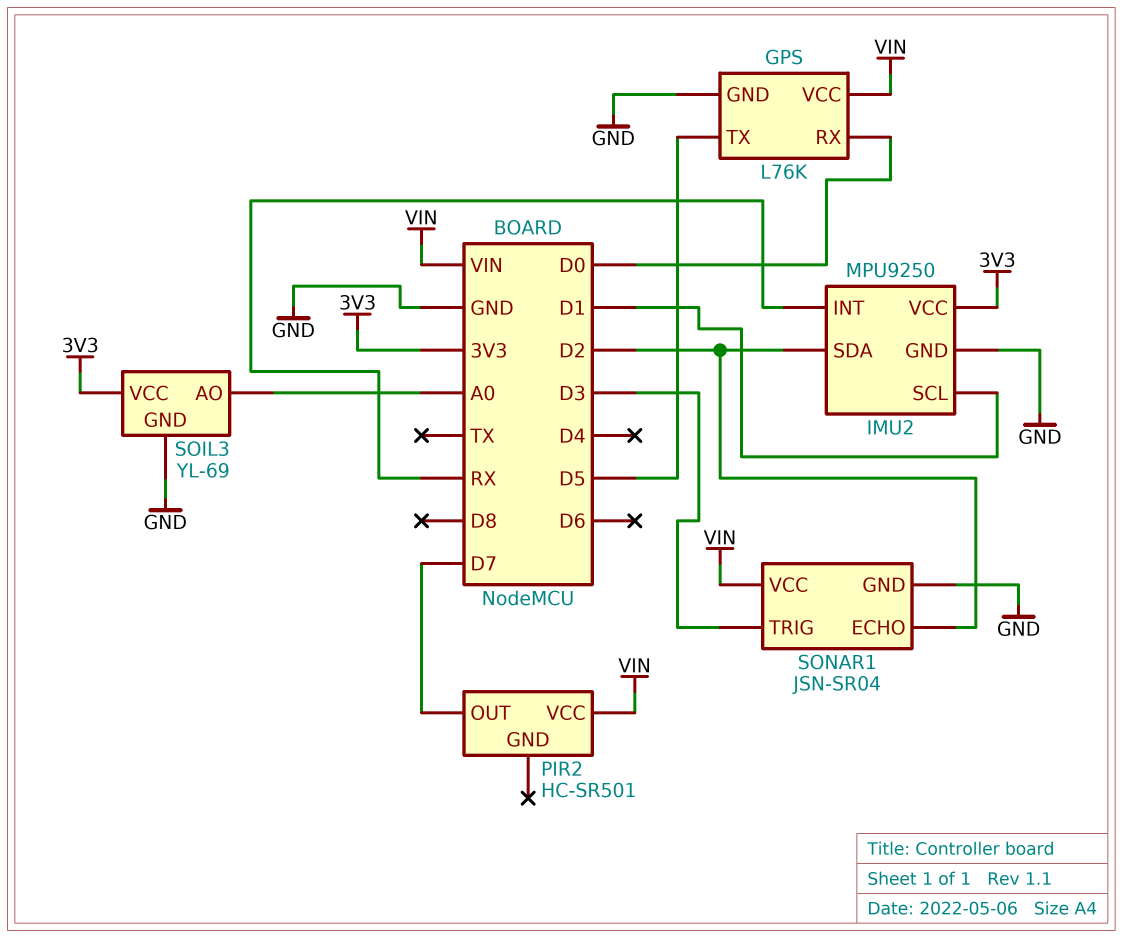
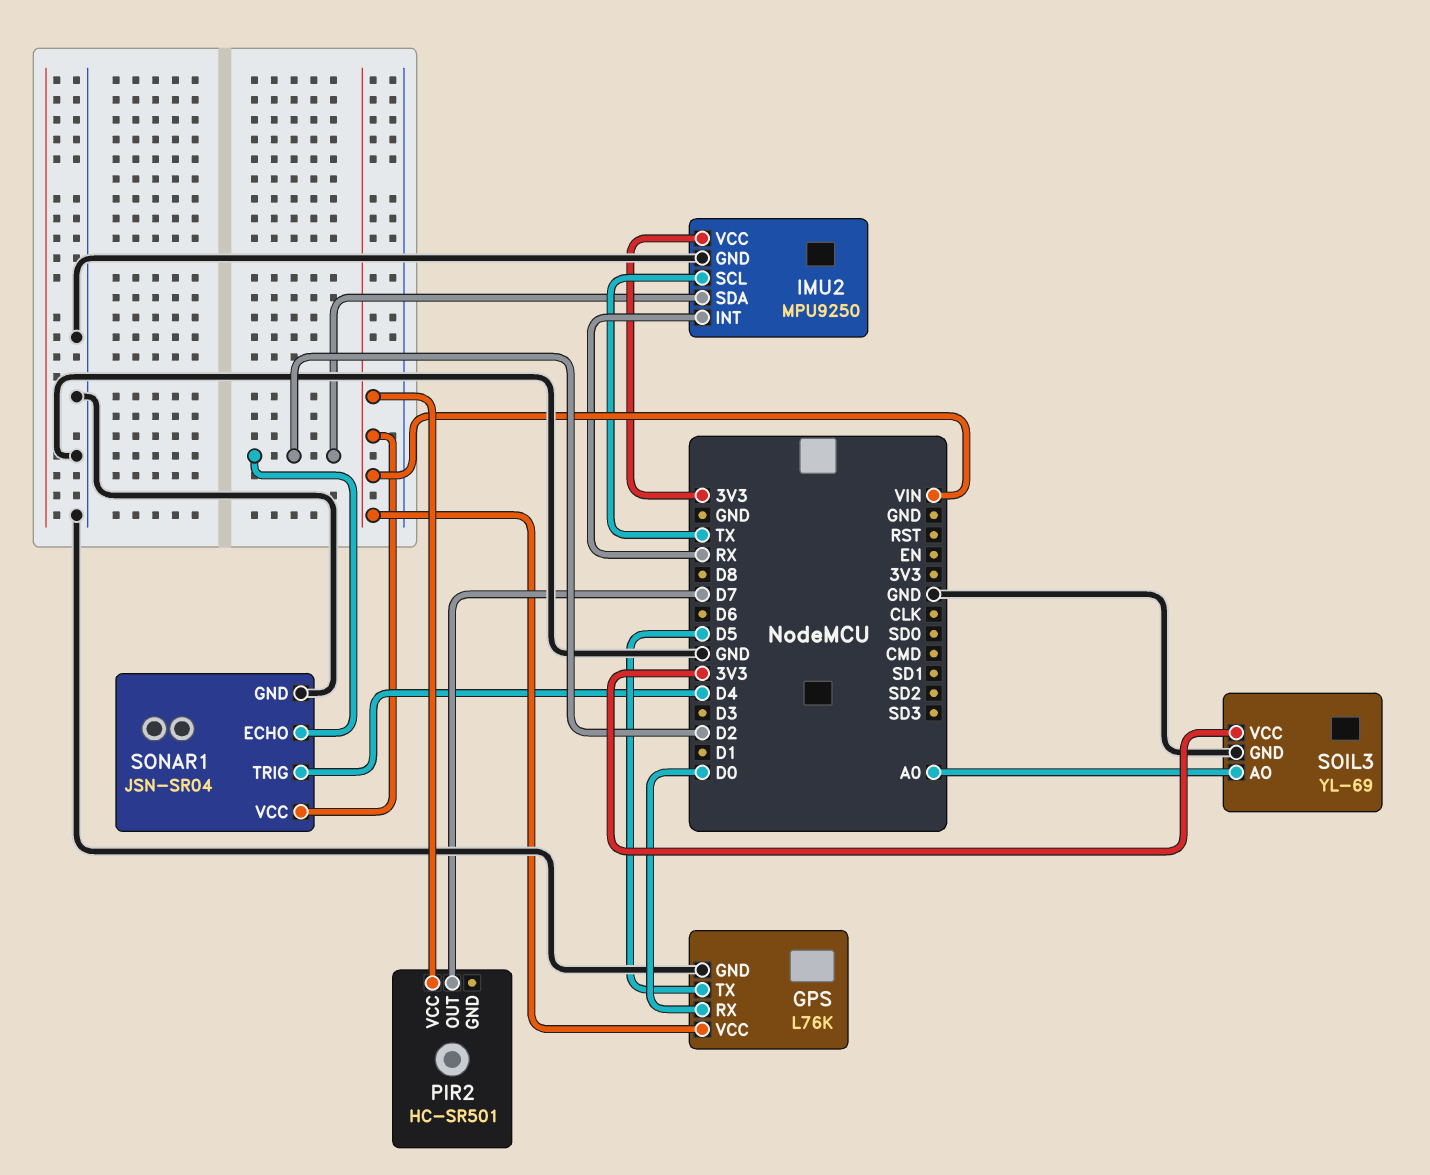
IMU2 pin SCL: D1 -> TX
SONAR1 pin TRIG: D3 -> D4

